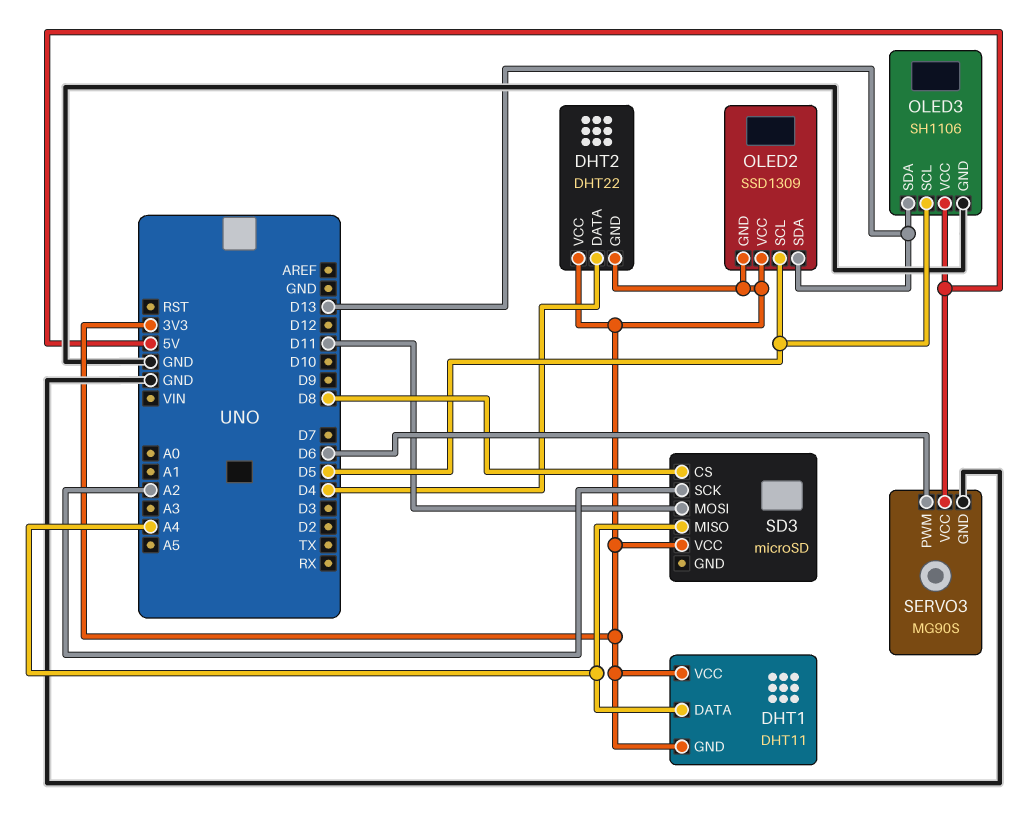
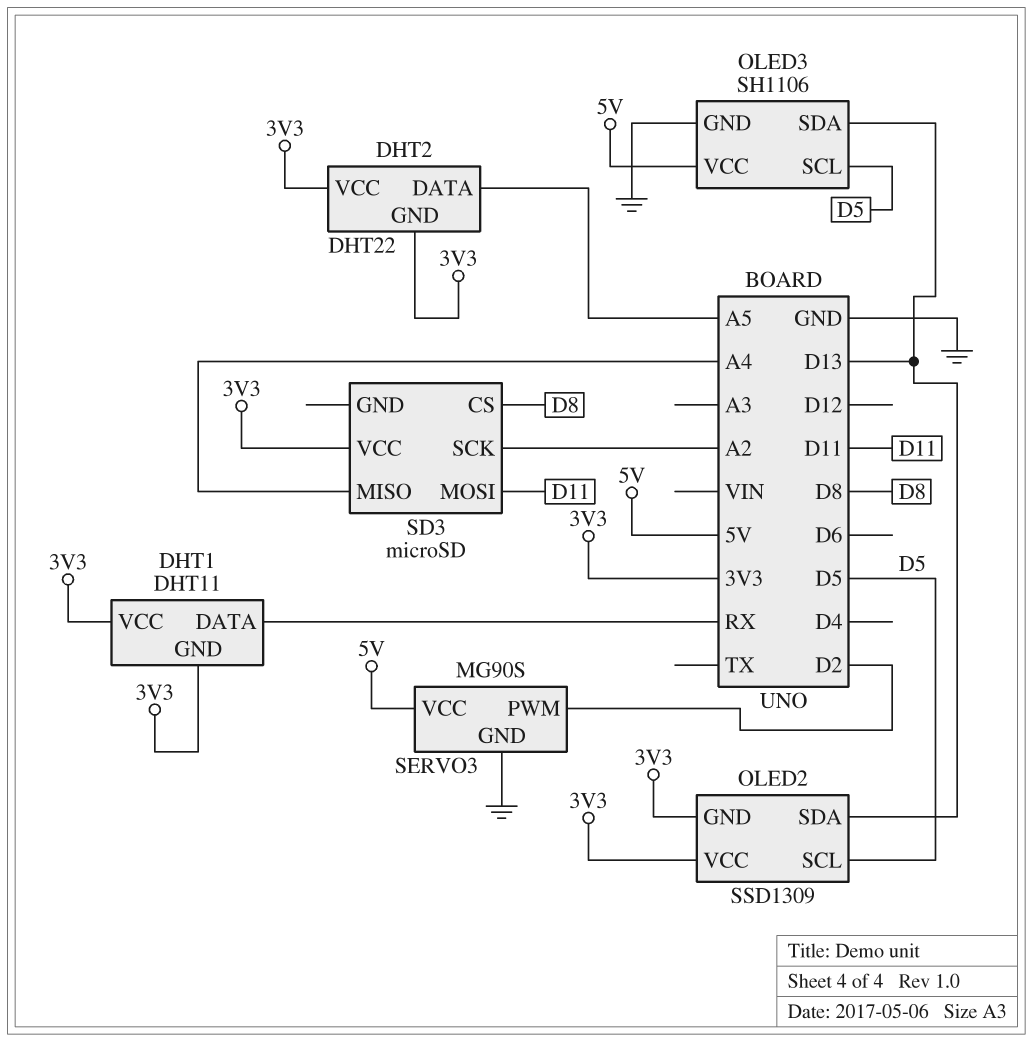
DHT1 pin DATA: A4 -> RX
DHT2 pin DATA: D4 -> A5
SERVO3 pin PWM: D6 -> D2

